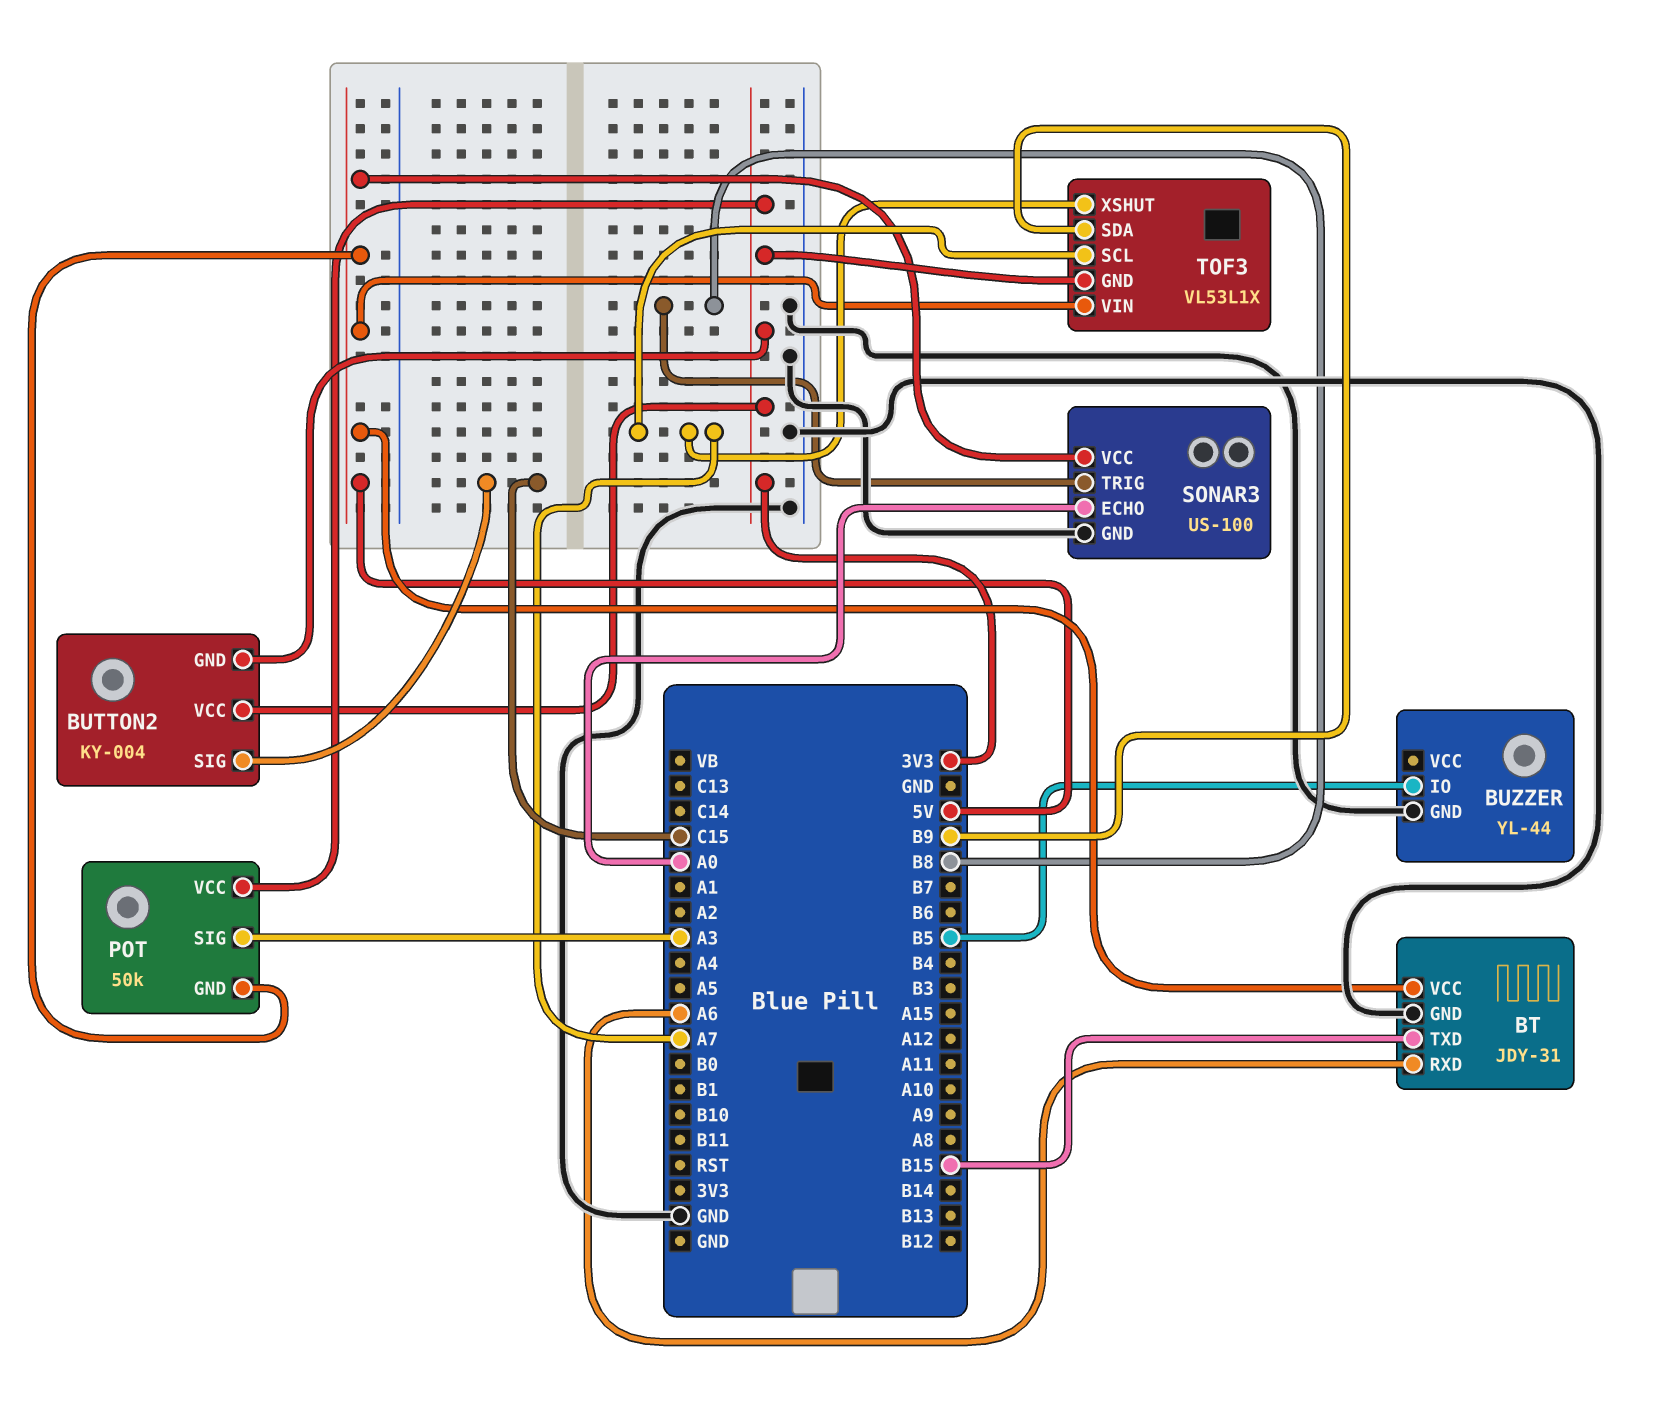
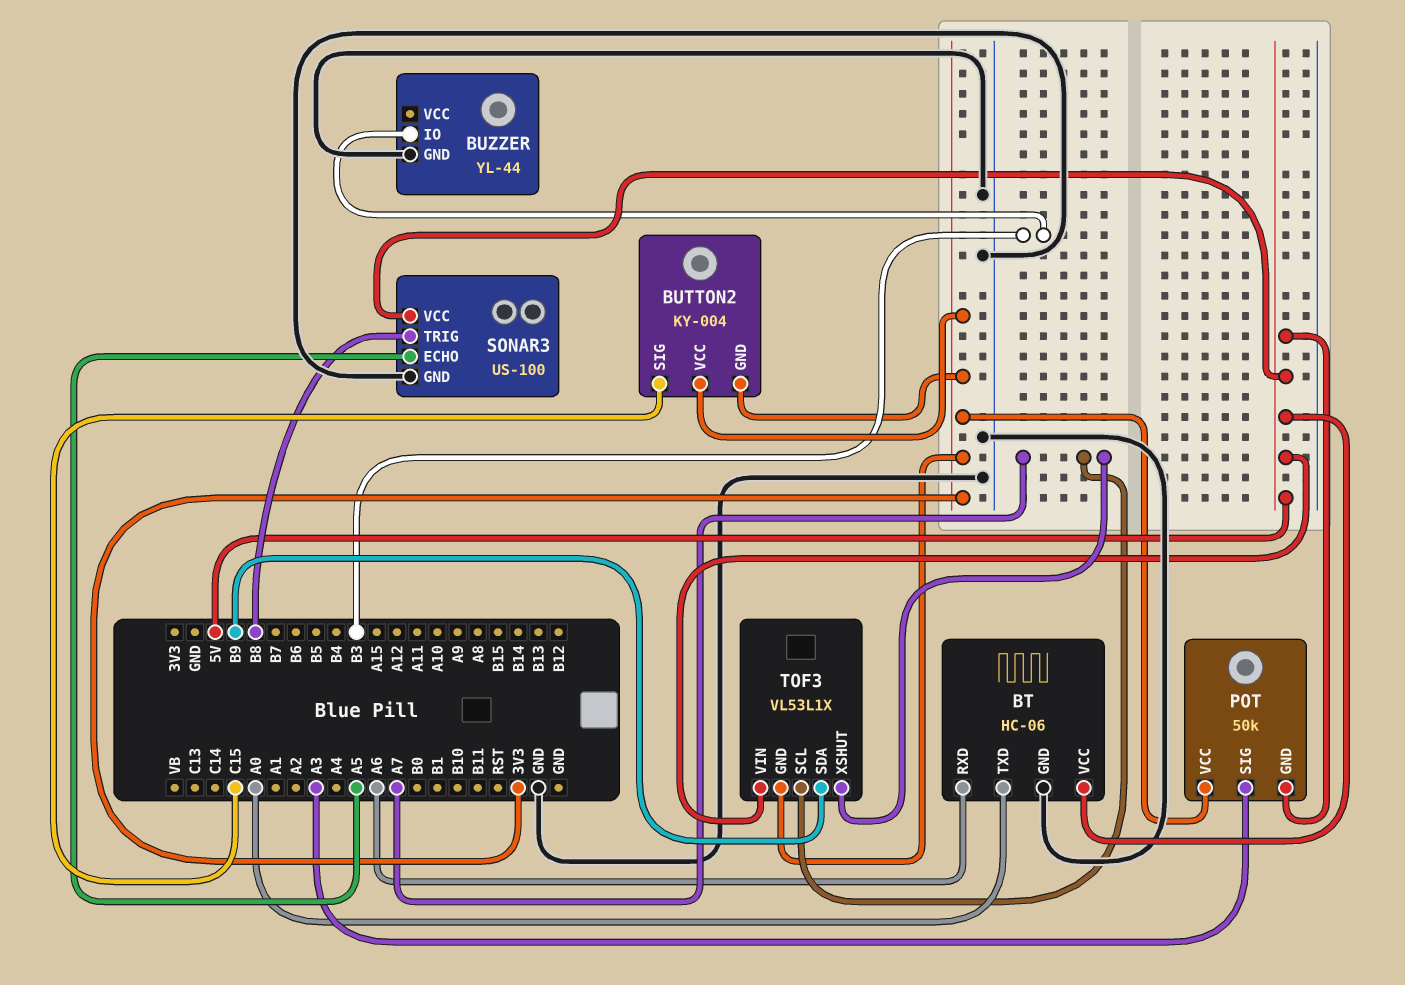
BT: JDY-31 -> HC-06
BT pin TXD: B15 -> A0
BUZZER pin IO: B5 -> B3
SONAR3 pin ECHO: A0 -> A5

